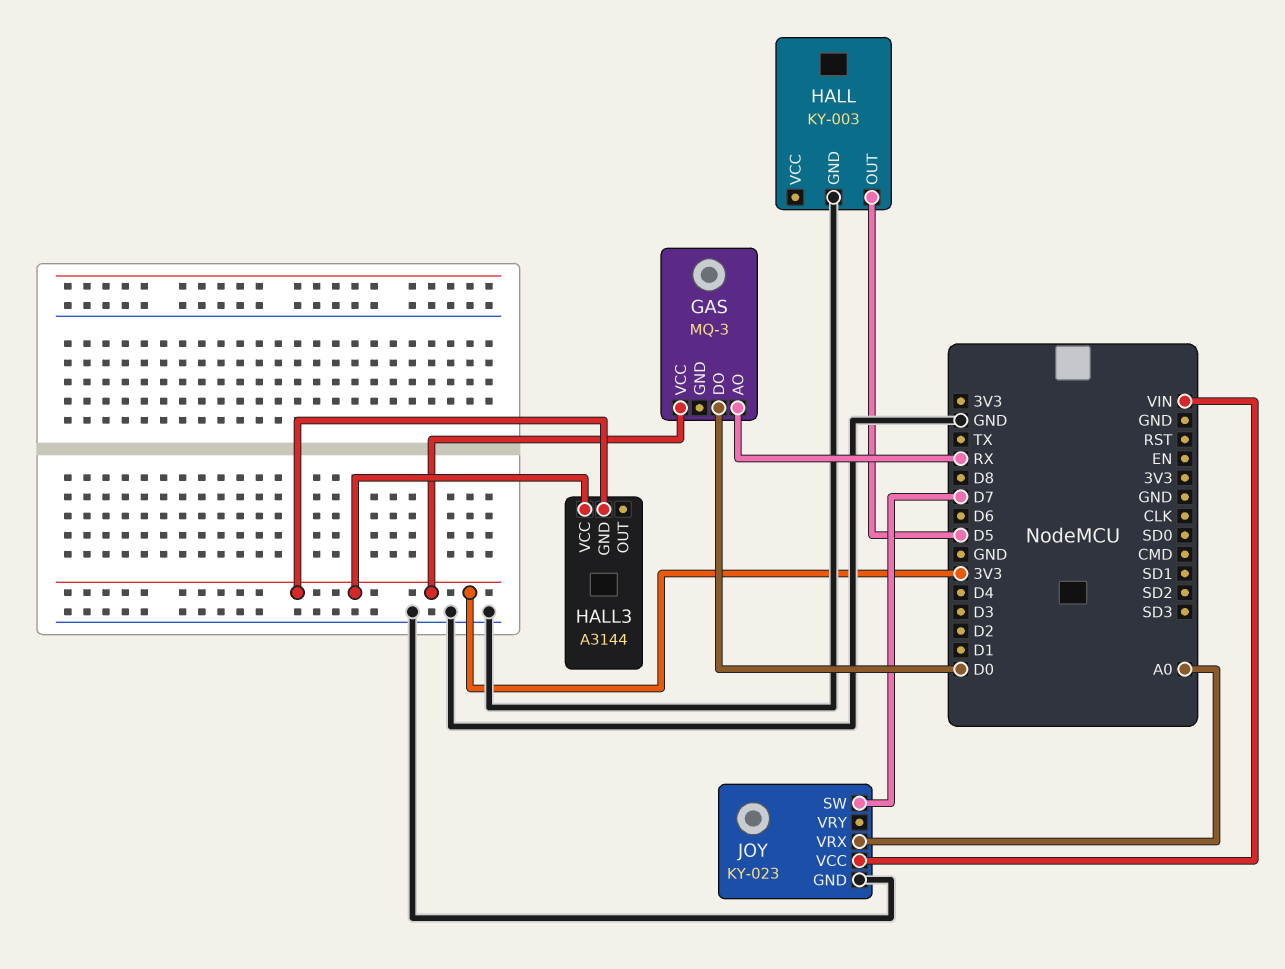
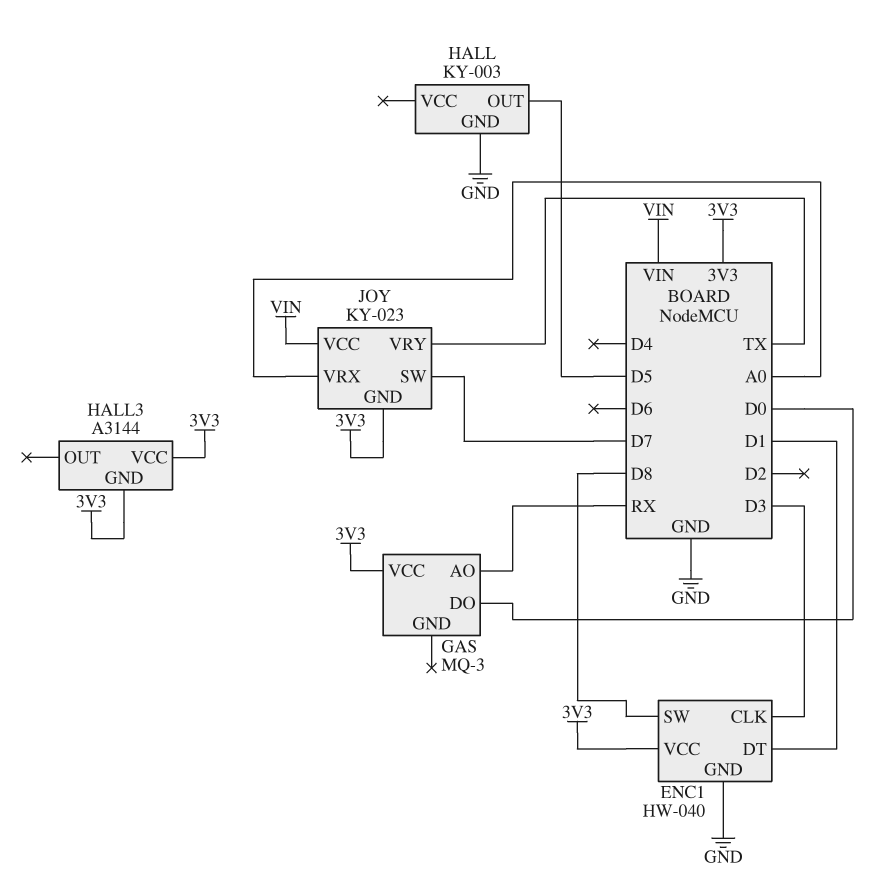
ENC1: none -> HW-040
ENC1 pin CLK: none -> D3
ENC1 pin DT: none -> D1
ENC1 pin GND: none -> GND
ENC1 pin SW: none -> D8
ENC1 pin VCC: none -> 3V3
JOY pin GND: GND -> 3V3
JOY pin VRY: none -> TX

